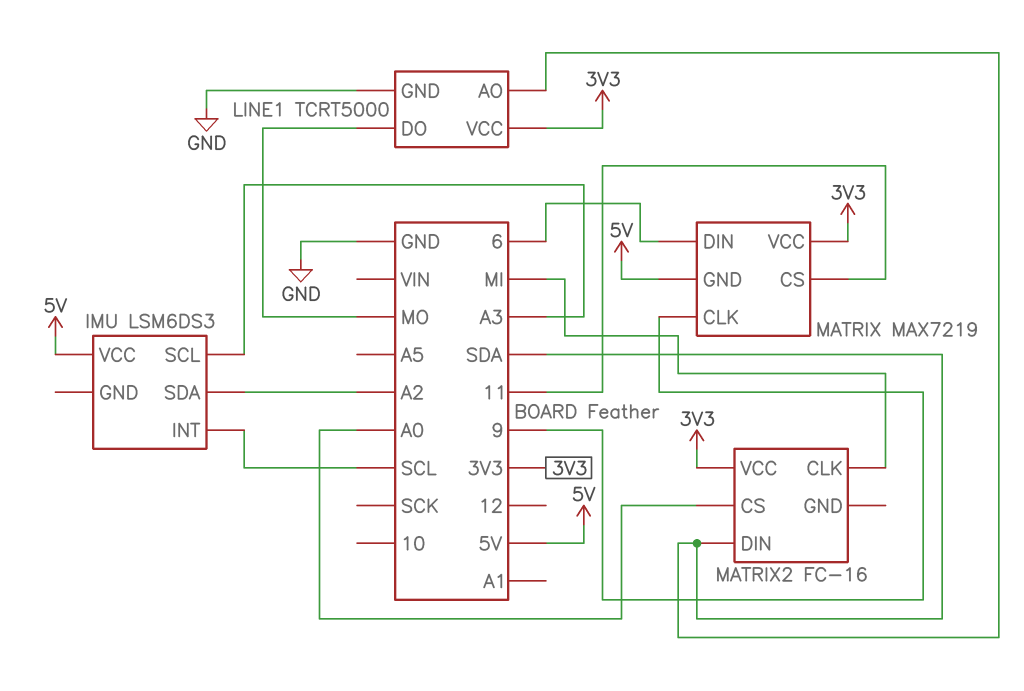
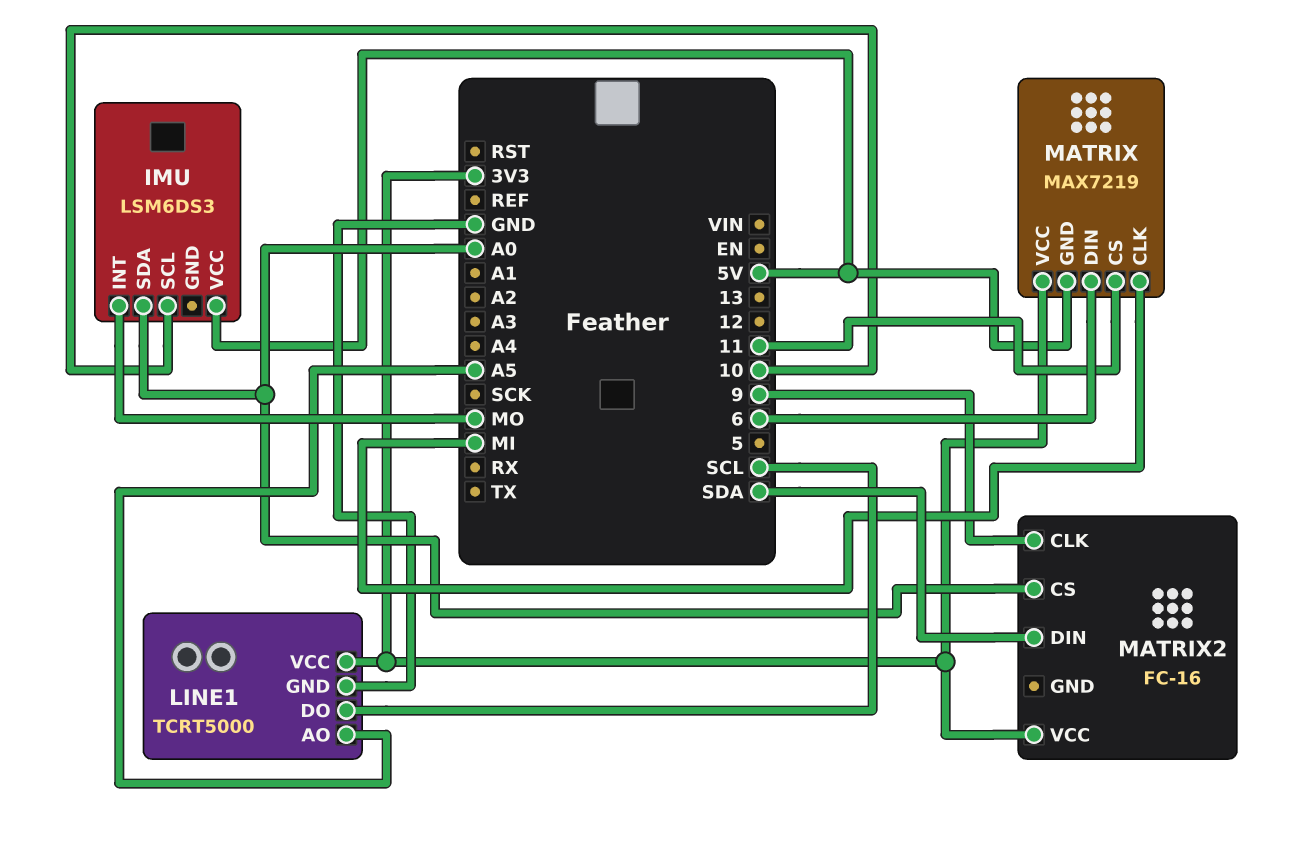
IMU pin INT: SCL -> MO
IMU pin SCL: A3 -> 10
IMU pin SDA: A2 -> A0
LINE1 pin AO: SDA -> A5
LINE1 pin DO: MO -> SCL
MATRIX pin CLK: 9 -> MI
MATRIX2 pin CLK: MI -> 9

